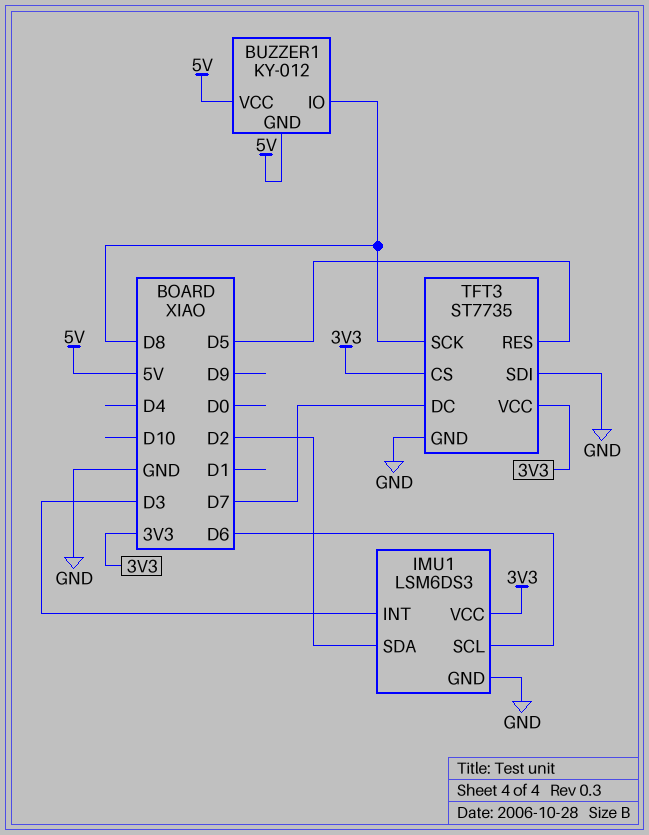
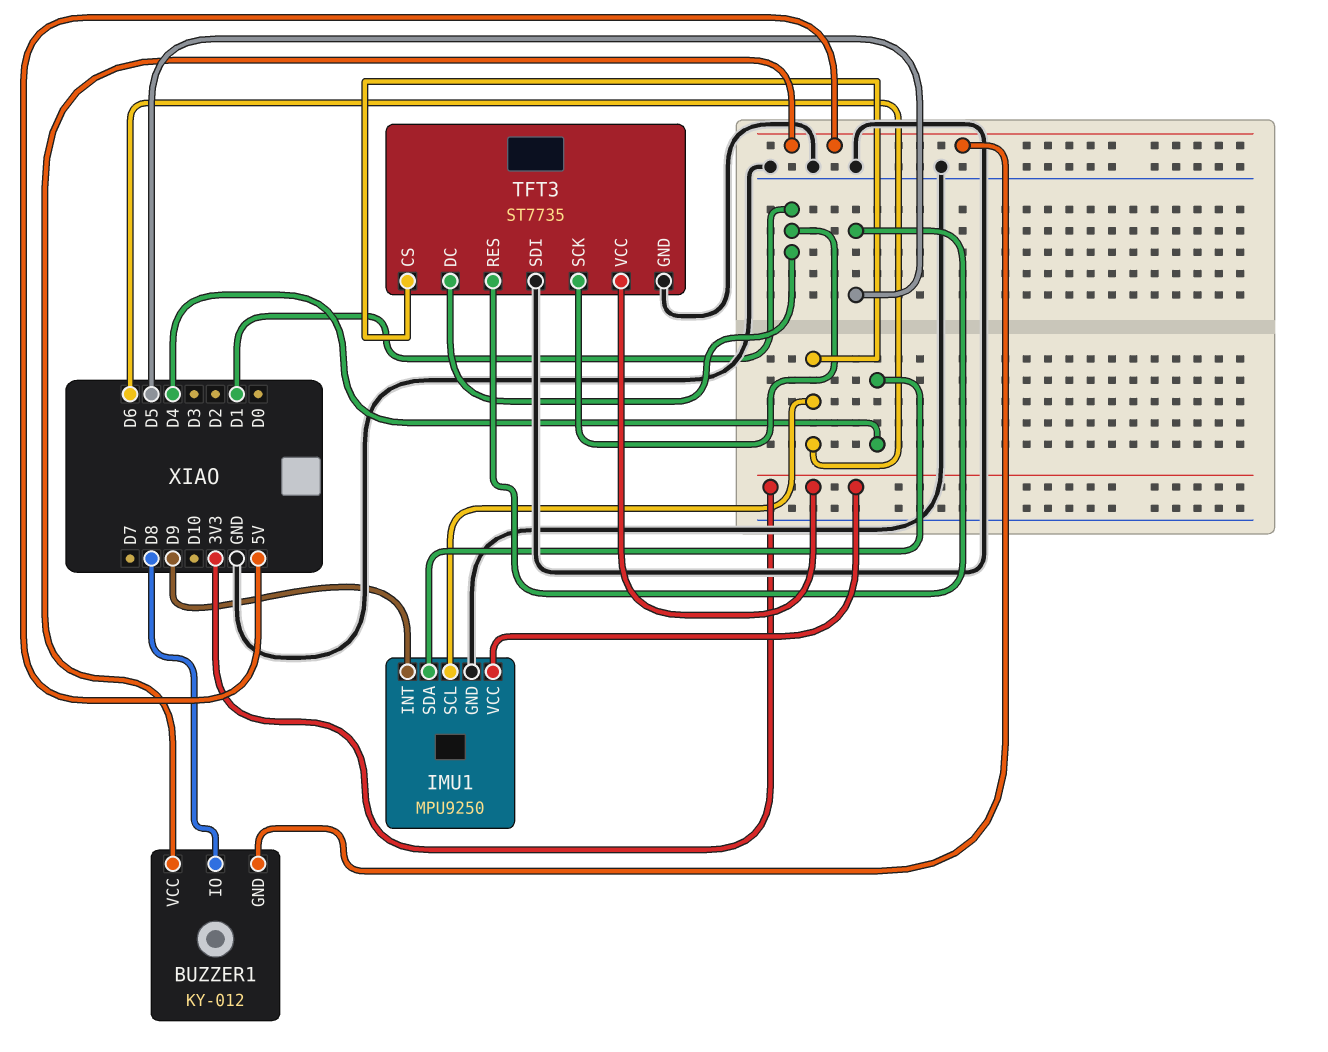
IMU1: LSM6DS3 -> MPU9250
IMU1 pin INT: D3 -> D9
IMU1 pin SDA: D2 -> D4
TFT3 pin CS: 3V3 -> D6
TFT3 pin DC: D7 -> D1
TFT3 pin SCK: D8 -> D1

